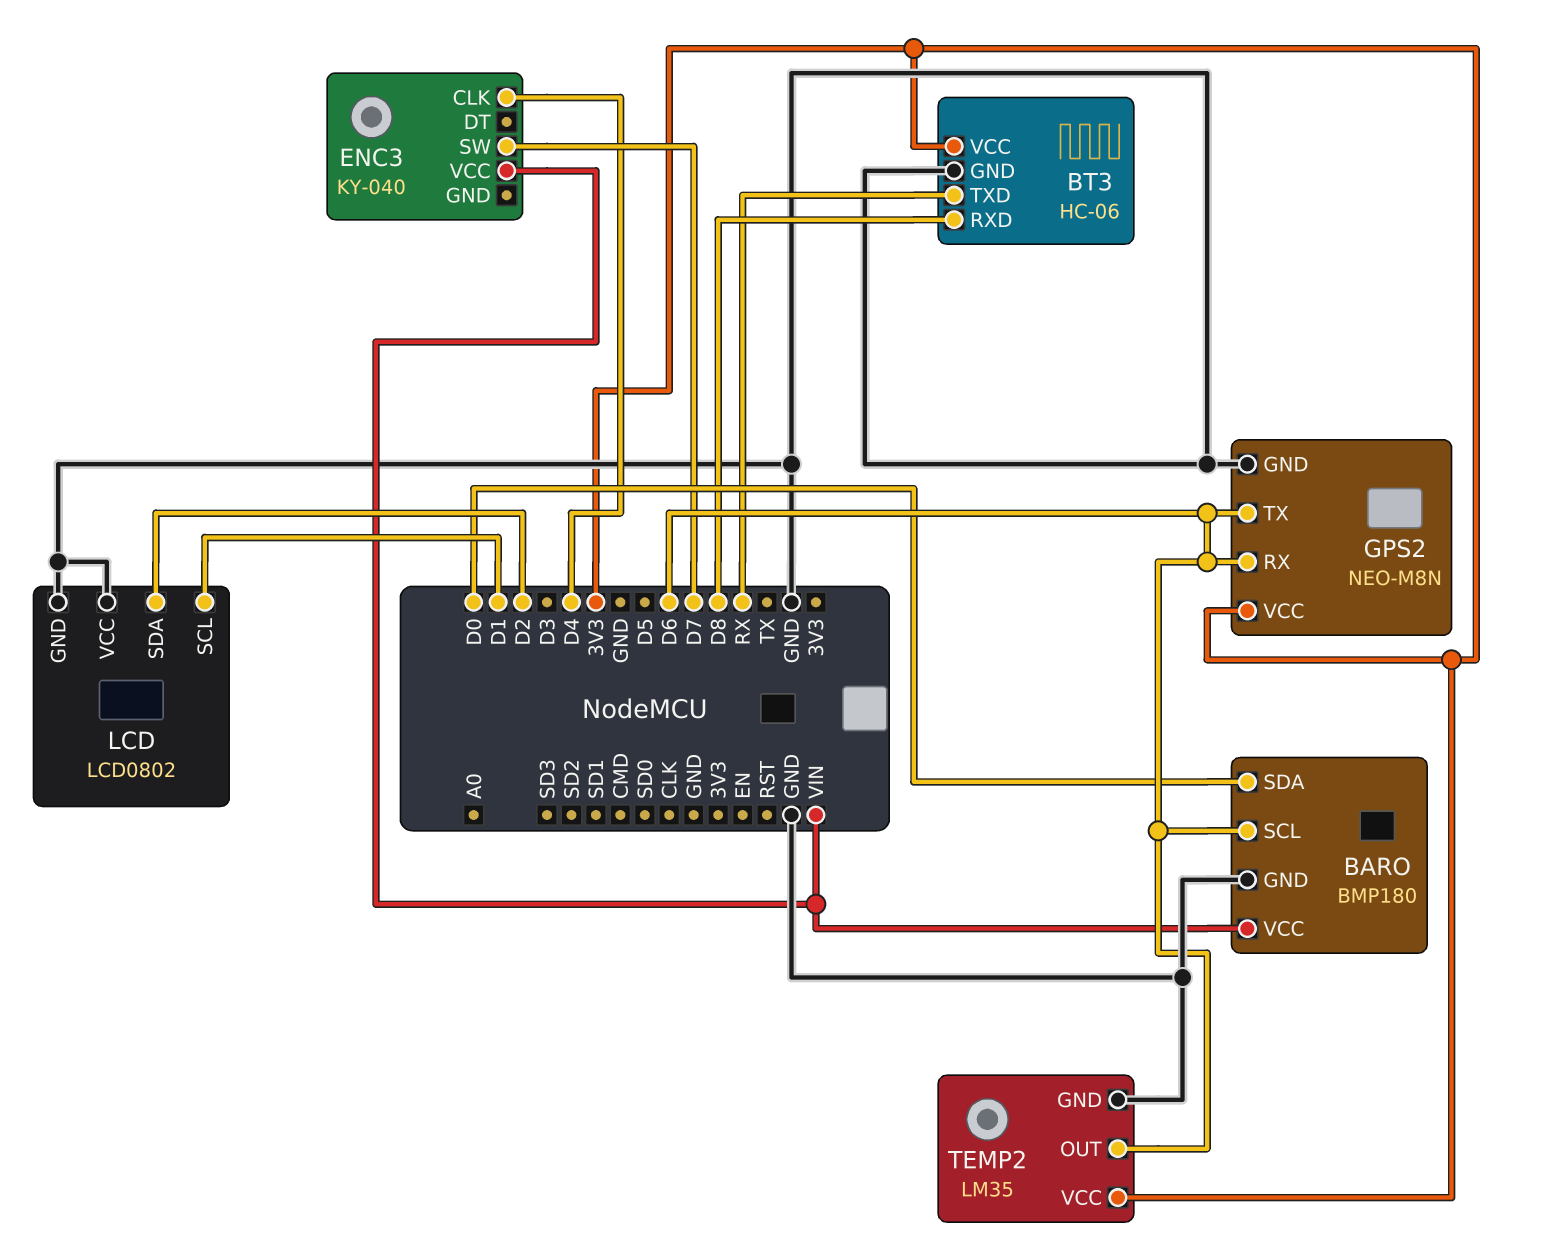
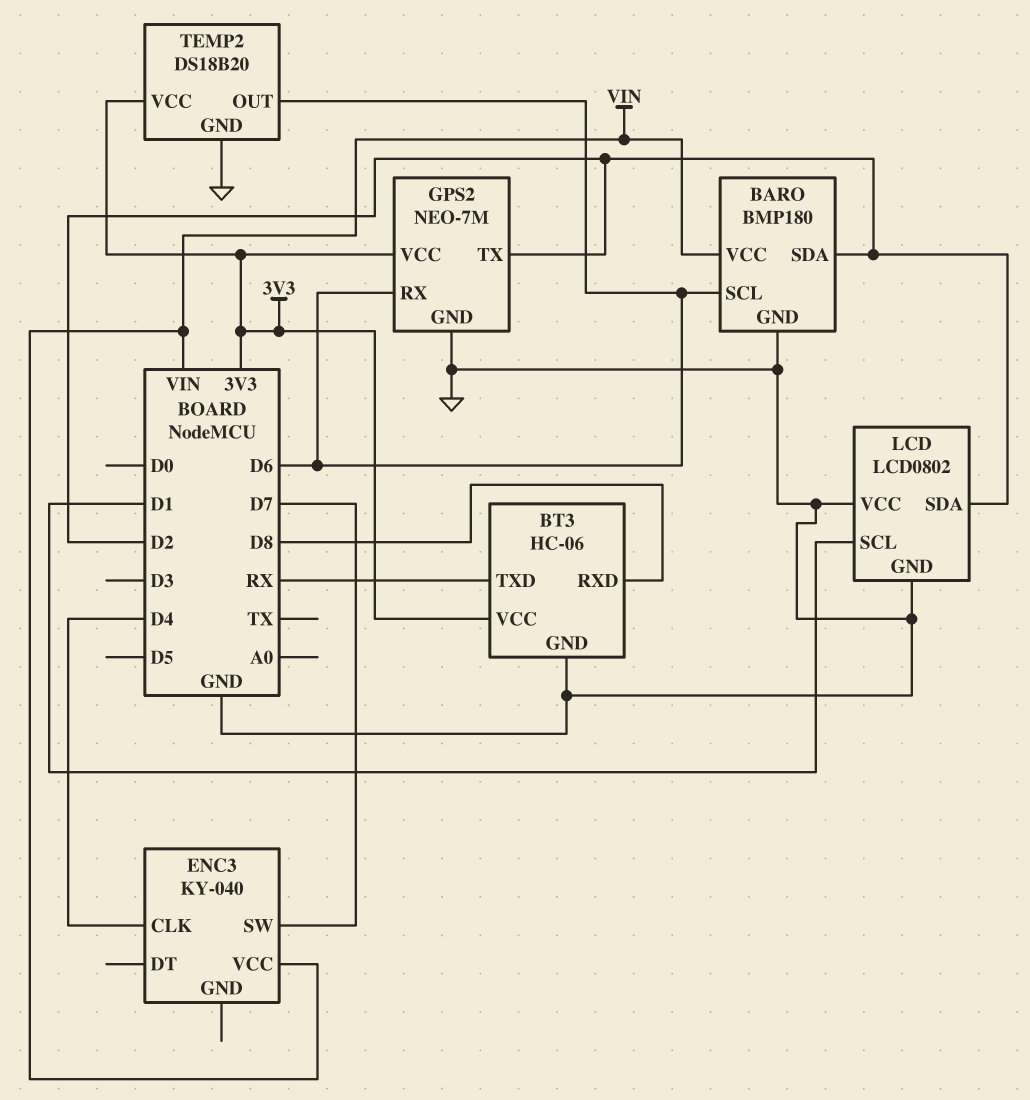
BARO pin SDA: D0 -> D2
GPS2: NEO-M8N -> NEO-7M
GPS2 pin TX: D6 -> D2
TEMP2: LM35 -> DS18B20

